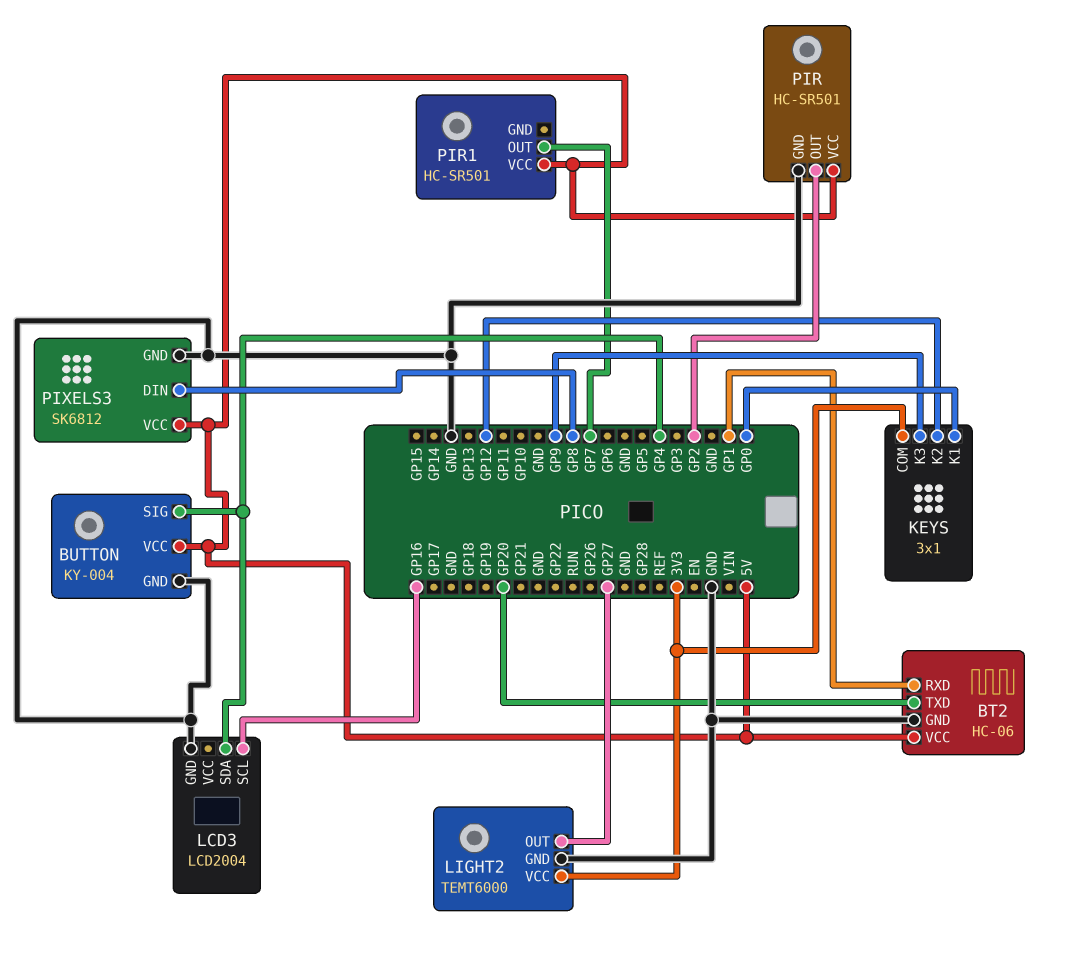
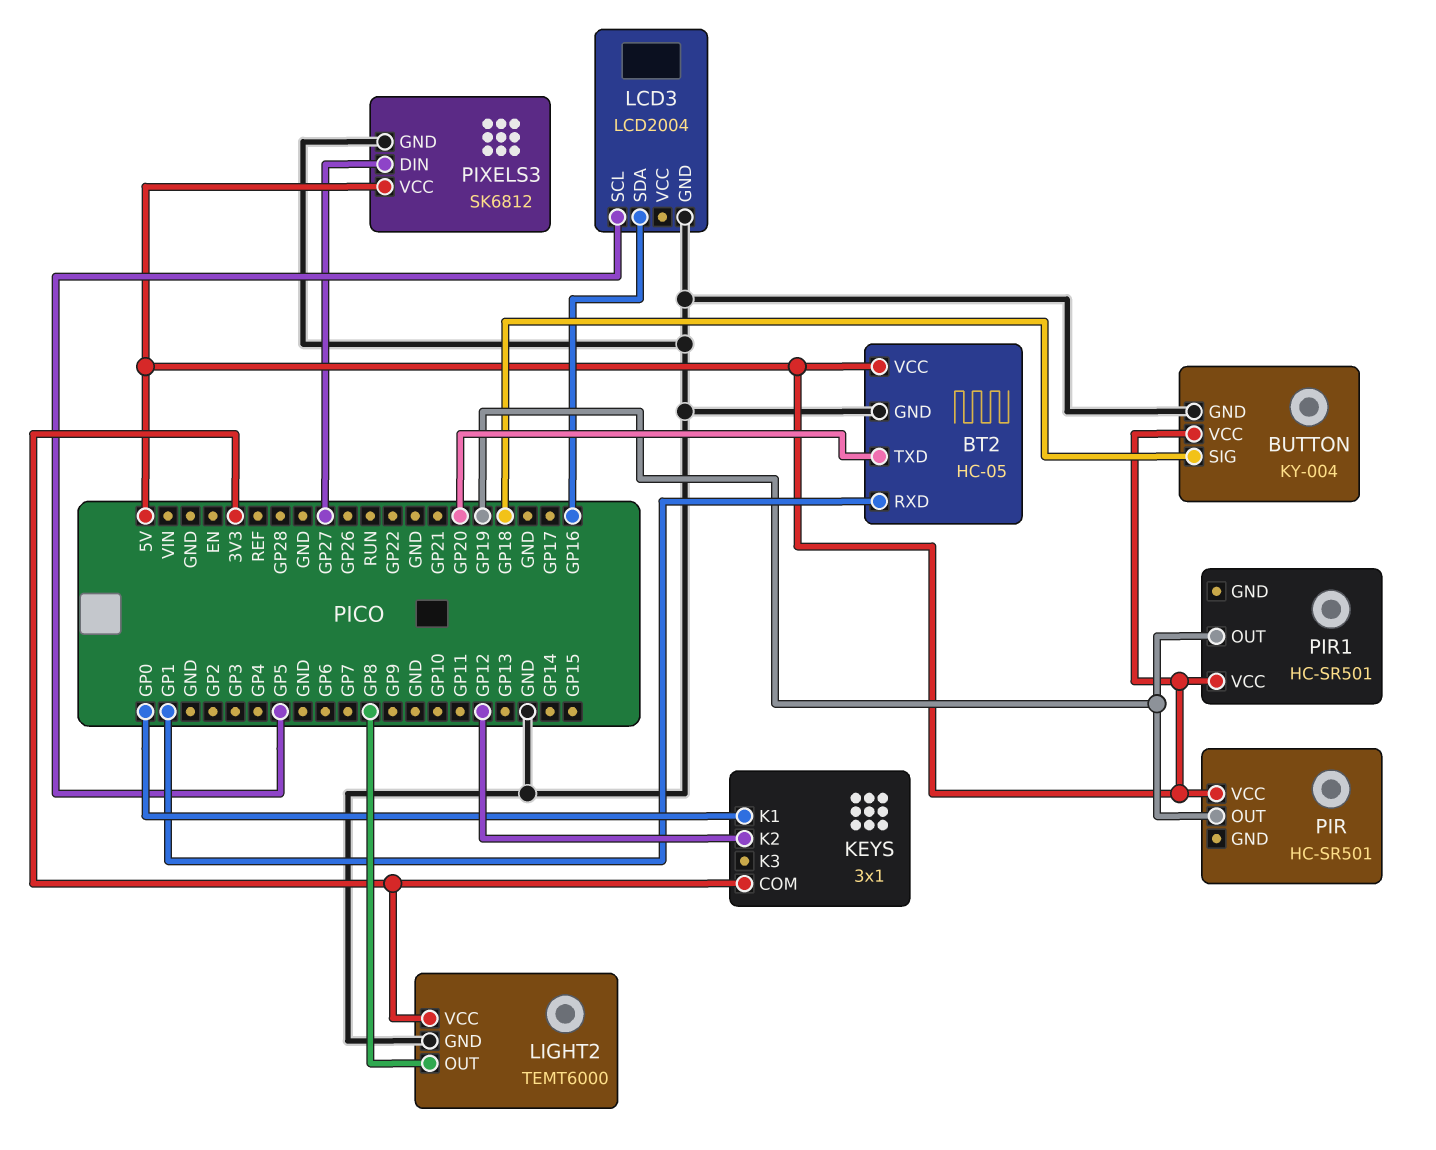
BT2: HC-06 -> HC-05
BUTTON pin SIG: GP4 -> GP18
KEYS pin K3: GP9 -> none
LCD3 pin SCL: GP16 -> GP5
LCD3 pin SDA: GP4 -> GP16
LIGHT2 pin OUT: GP27 -> GP8
PIR pin GND: GND -> none
PIR pin OUT: GP2 -> GP19
PIR1 pin OUT: GP7 -> GP19
PIXELS3 pin DIN: GP8 -> GP27

